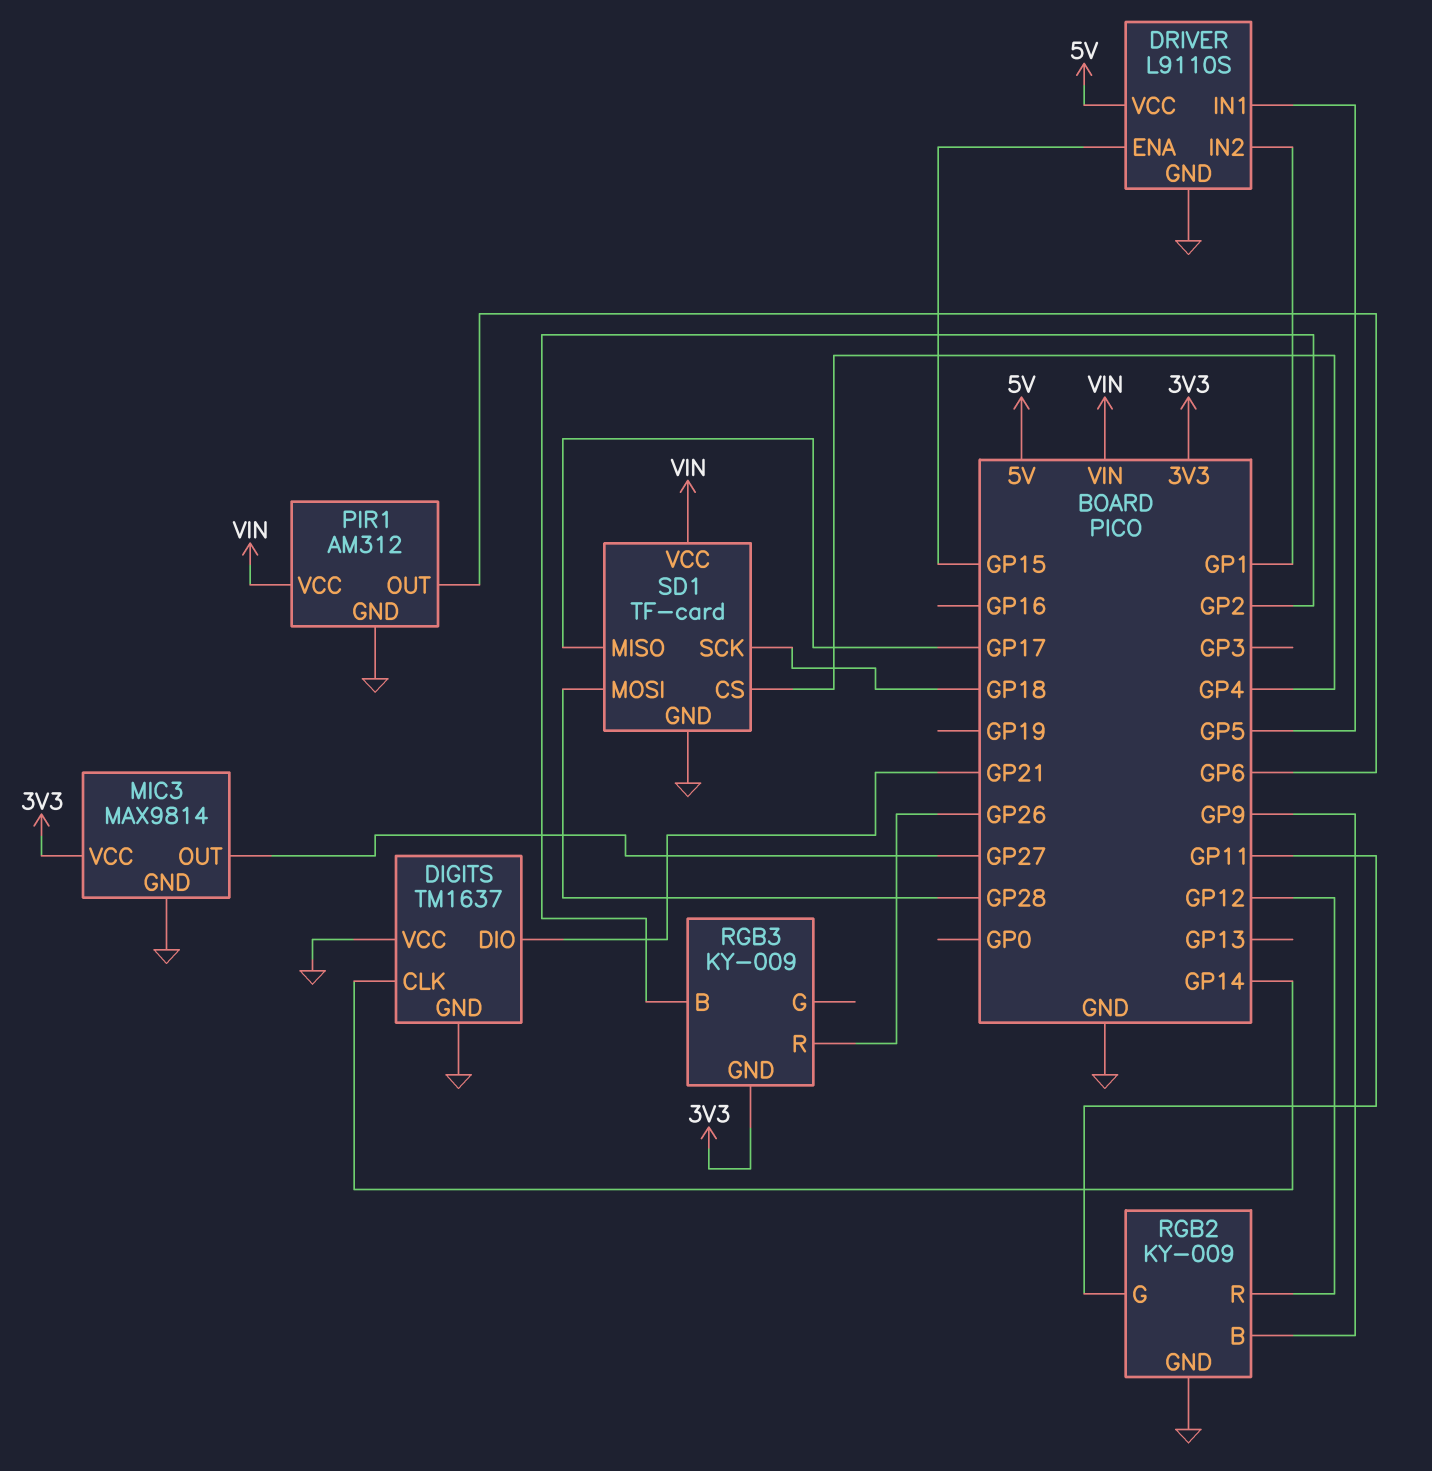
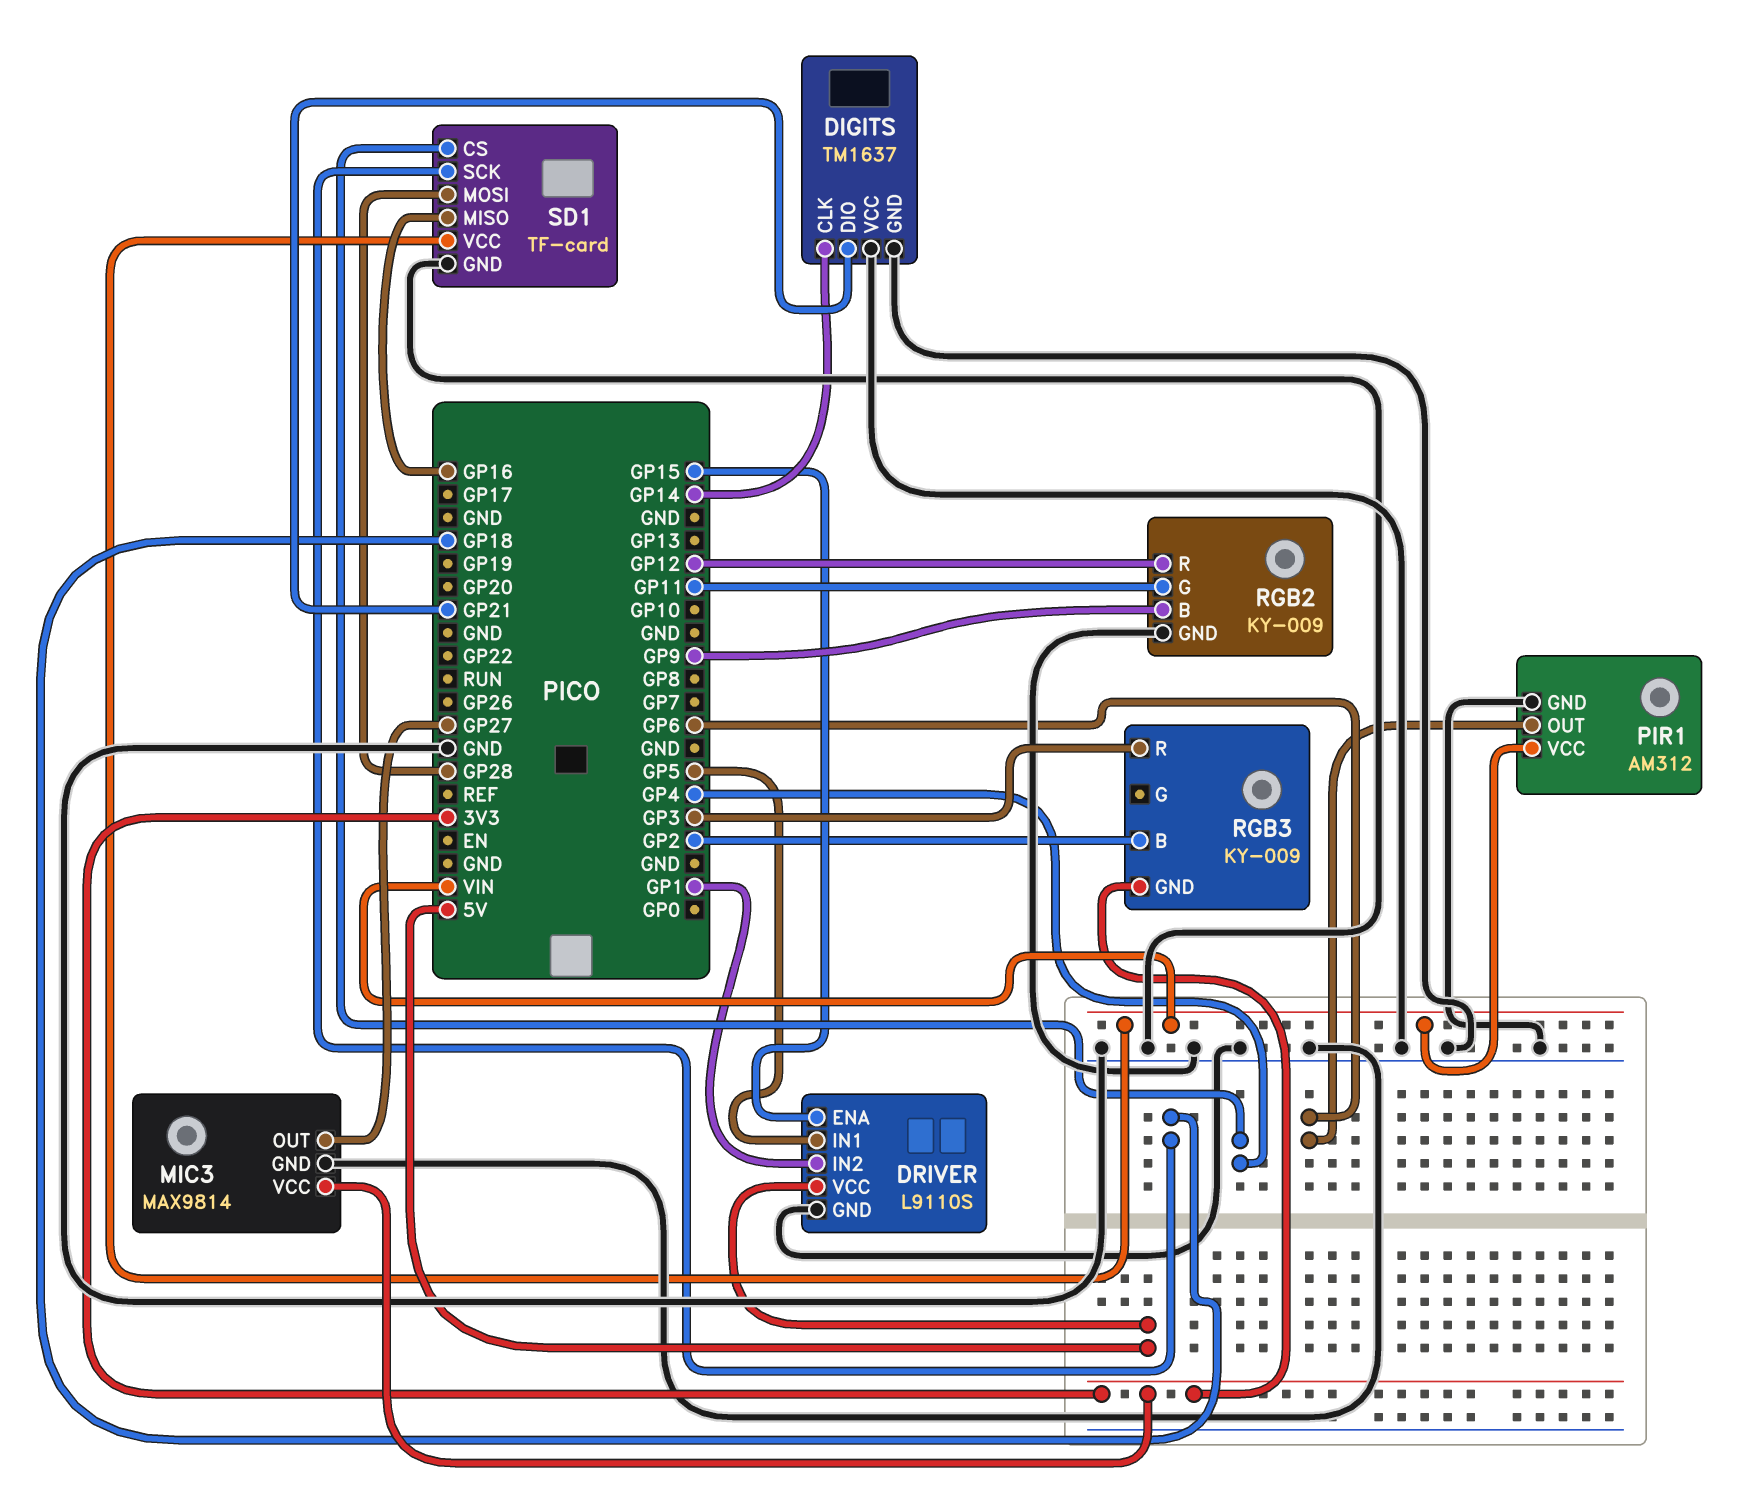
RGB3 pin R: GP26 -> GP3
SD1 pin MISO: GP17 -> GP16

